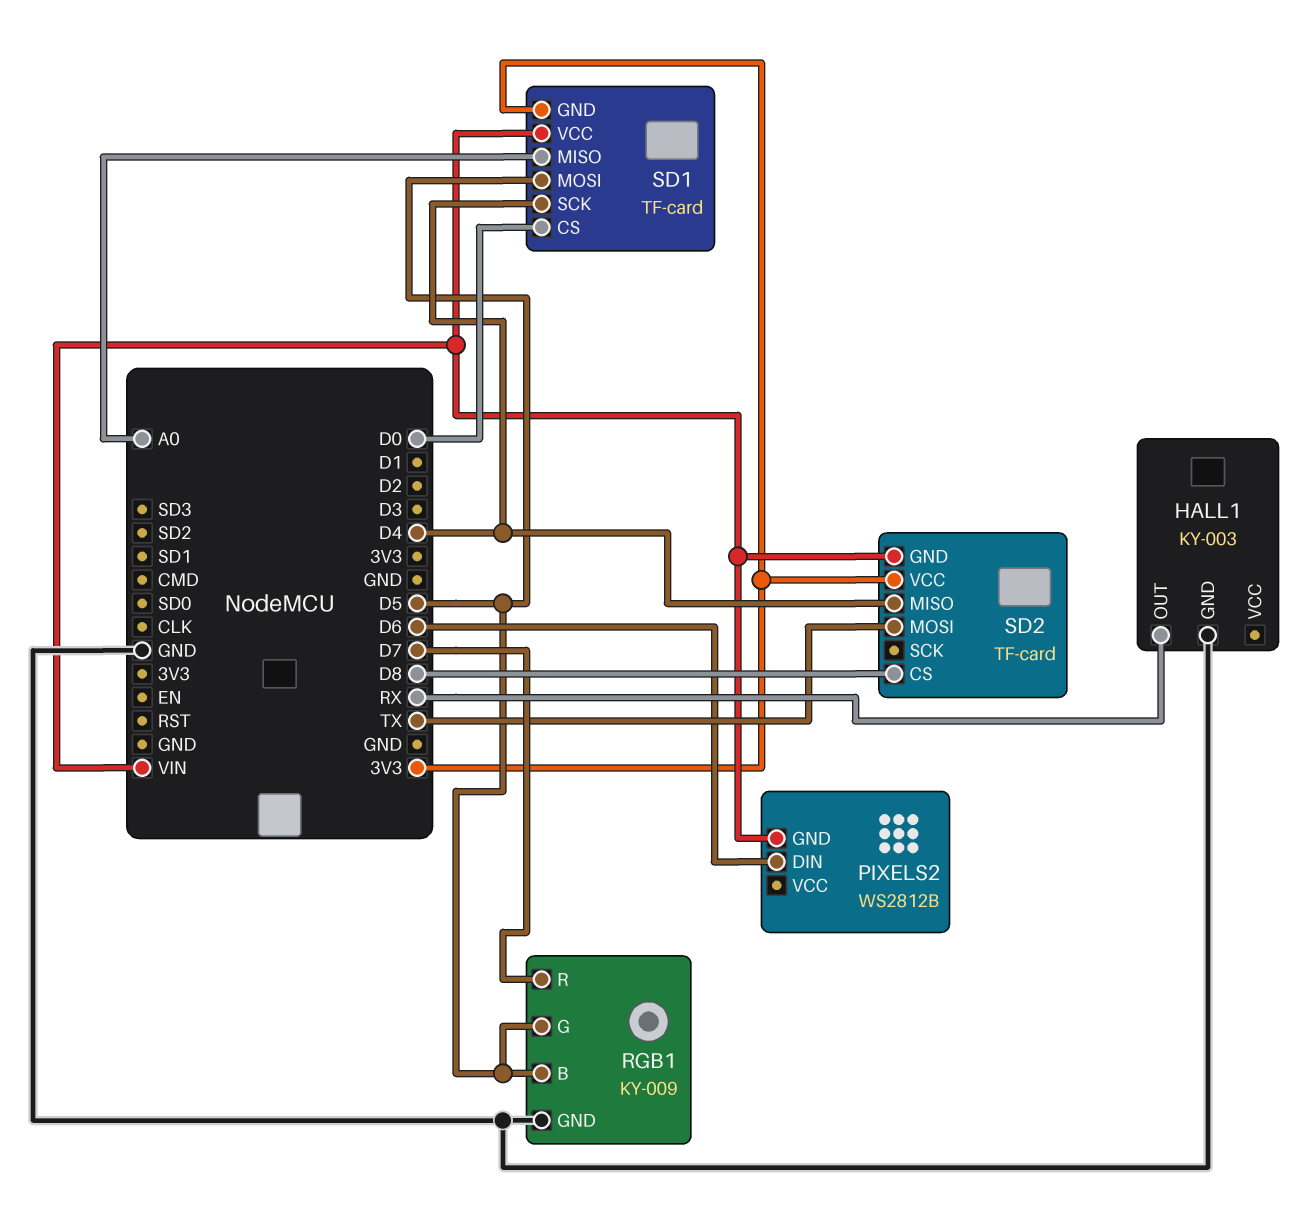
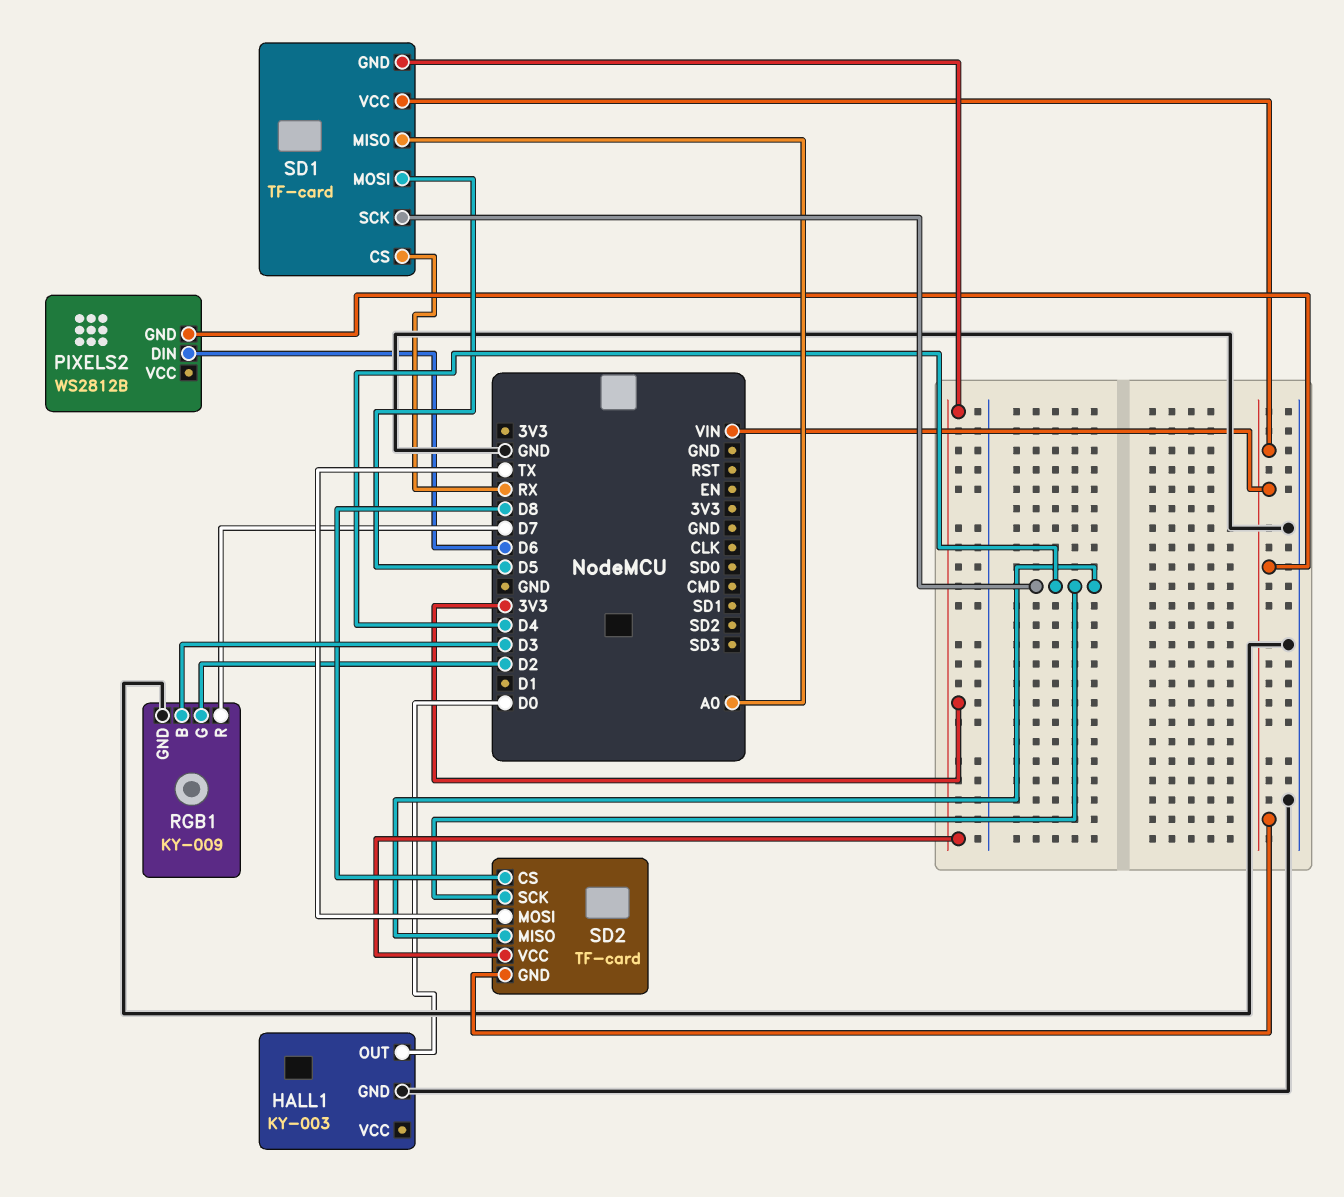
HALL1 pin OUT: RX -> D0
RGB1 pin B: D5 -> D3
RGB1 pin G: D5 -> D2
SD1 pin CS: D0 -> RX
SD2 pin SCK: none -> D4

